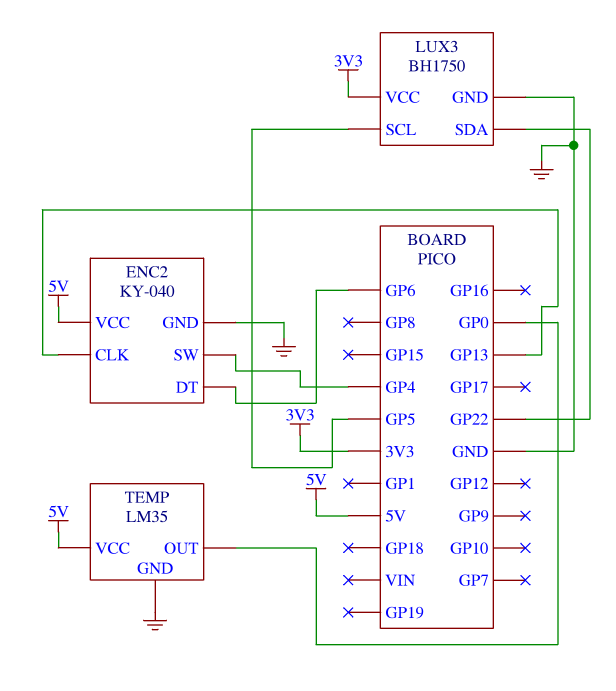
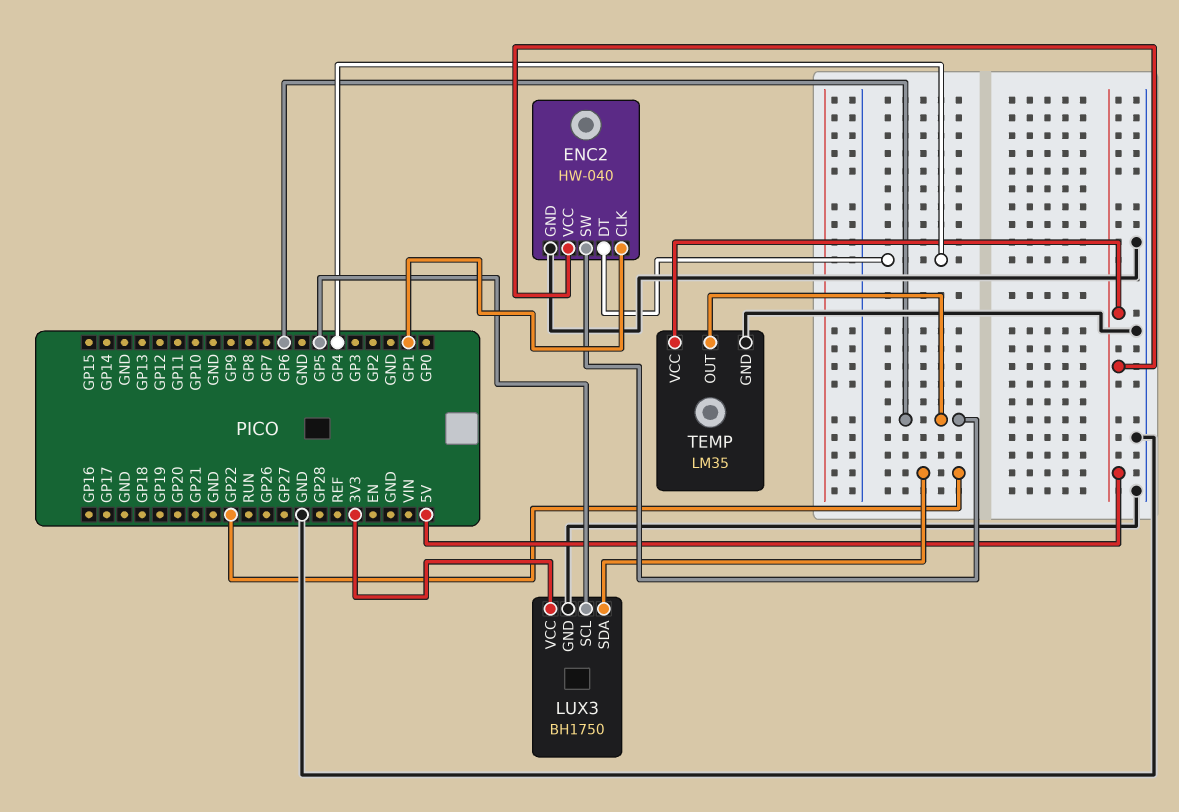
ENC2: KY-040 -> HW-040
ENC2 pin CLK: GP13 -> GP1
ENC2 pin DT: GP6 -> GP4
ENC2 pin SW: GP4 -> GP6
TEMP pin OUT: GP0 -> GP6

